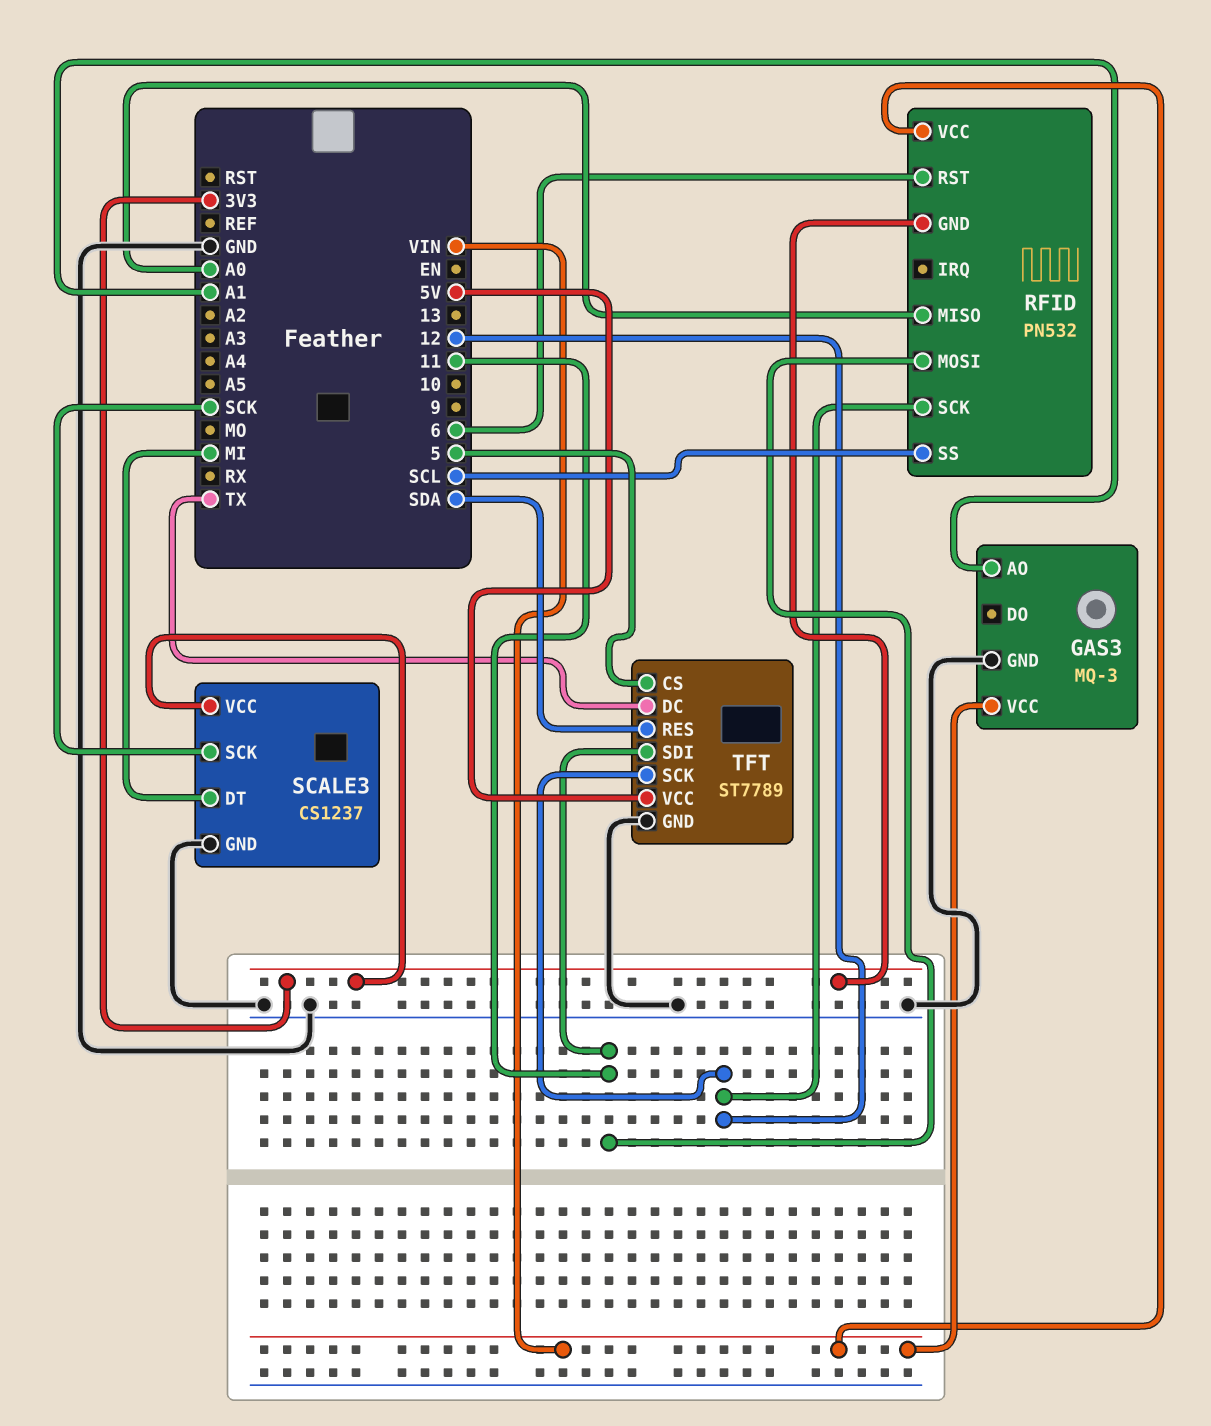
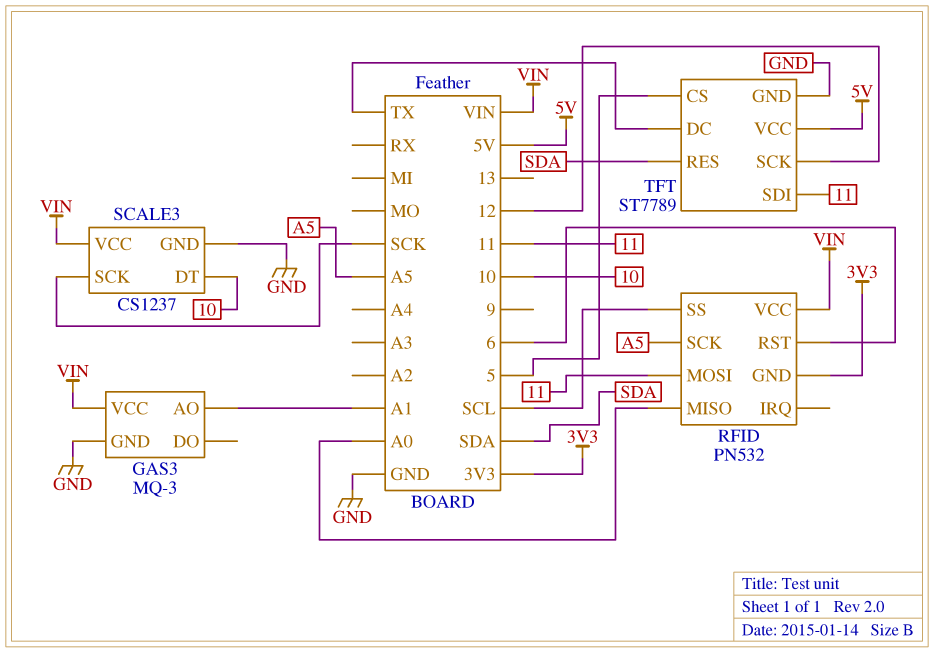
RFID pin SCK: 12 -> A5
SCALE3 pin DT: MI -> 10
SCALE3 pin VCC: 3V3 -> VIN

